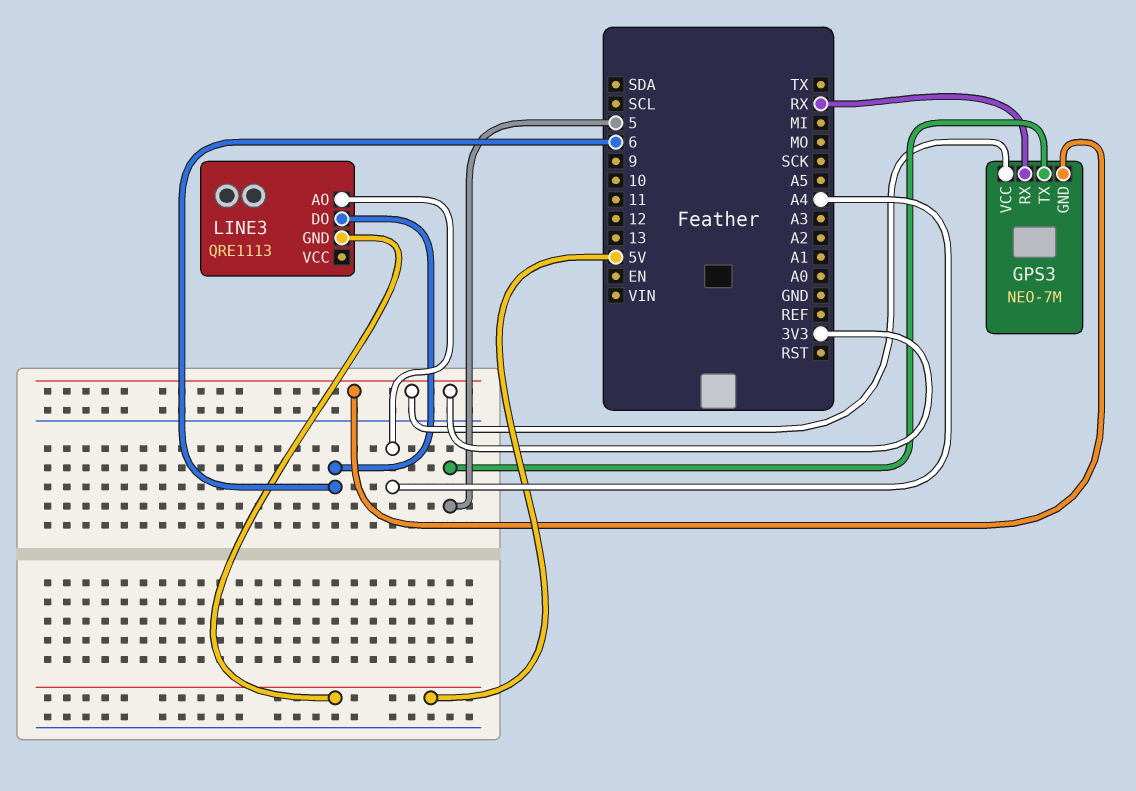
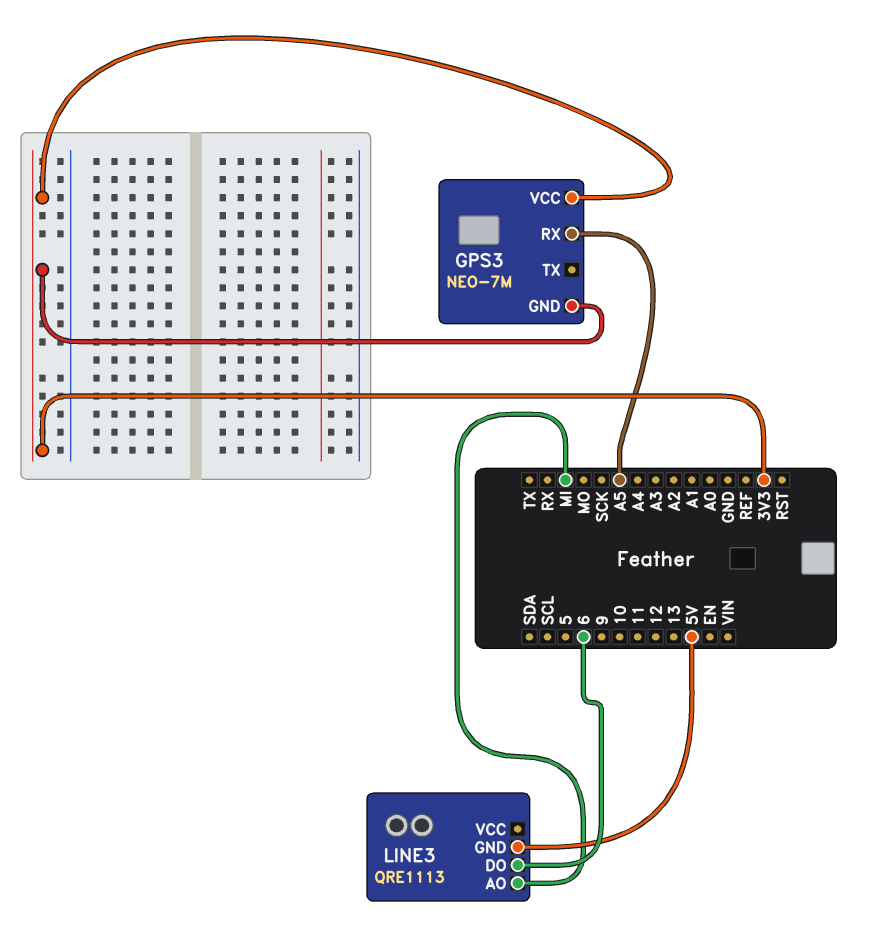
GPS3 pin RX: RX -> A5
GPS3 pin TX: 5 -> none
LINE3 pin AO: A4 -> MI

